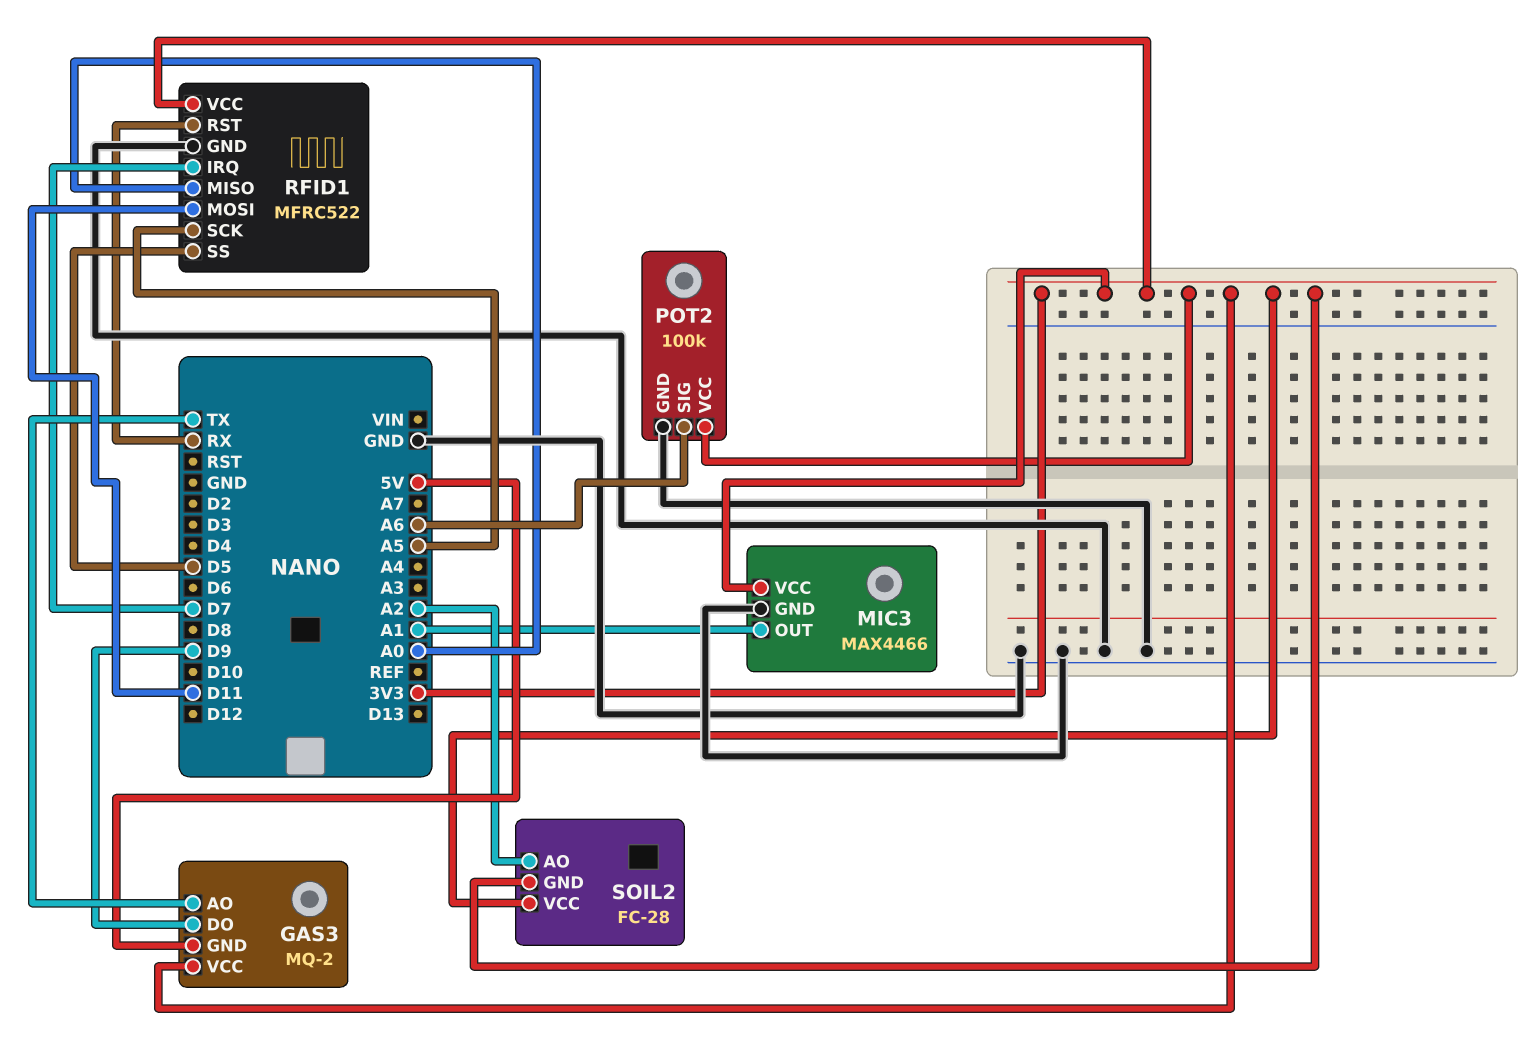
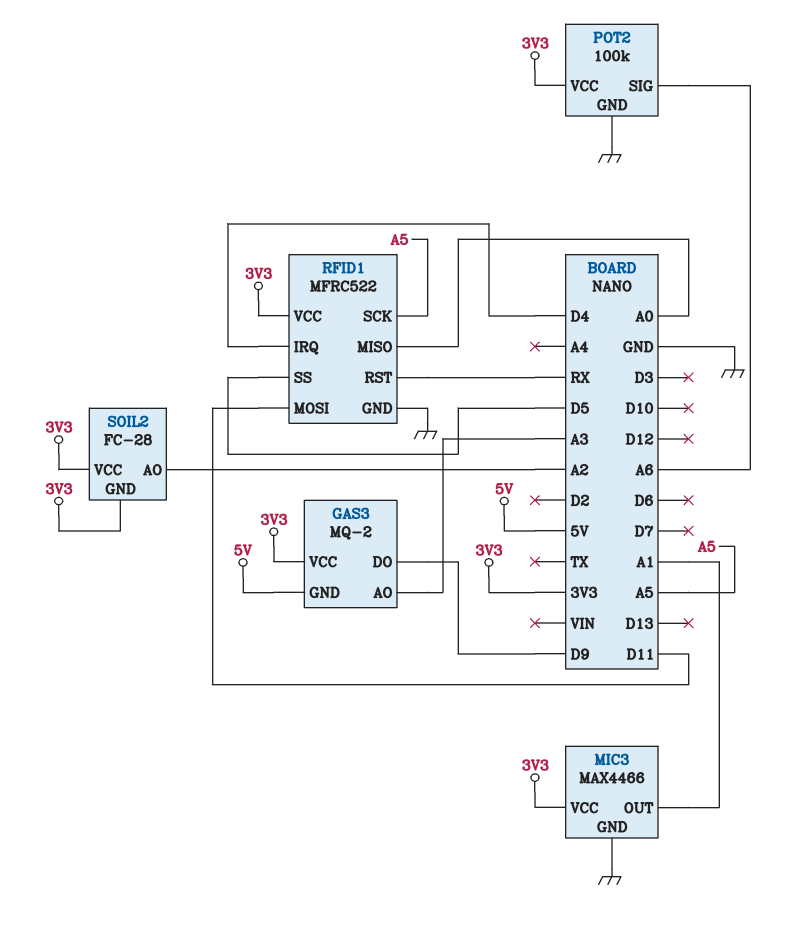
GAS3 pin AO: TX -> A3
RFID1 pin IRQ: D7 -> D4

